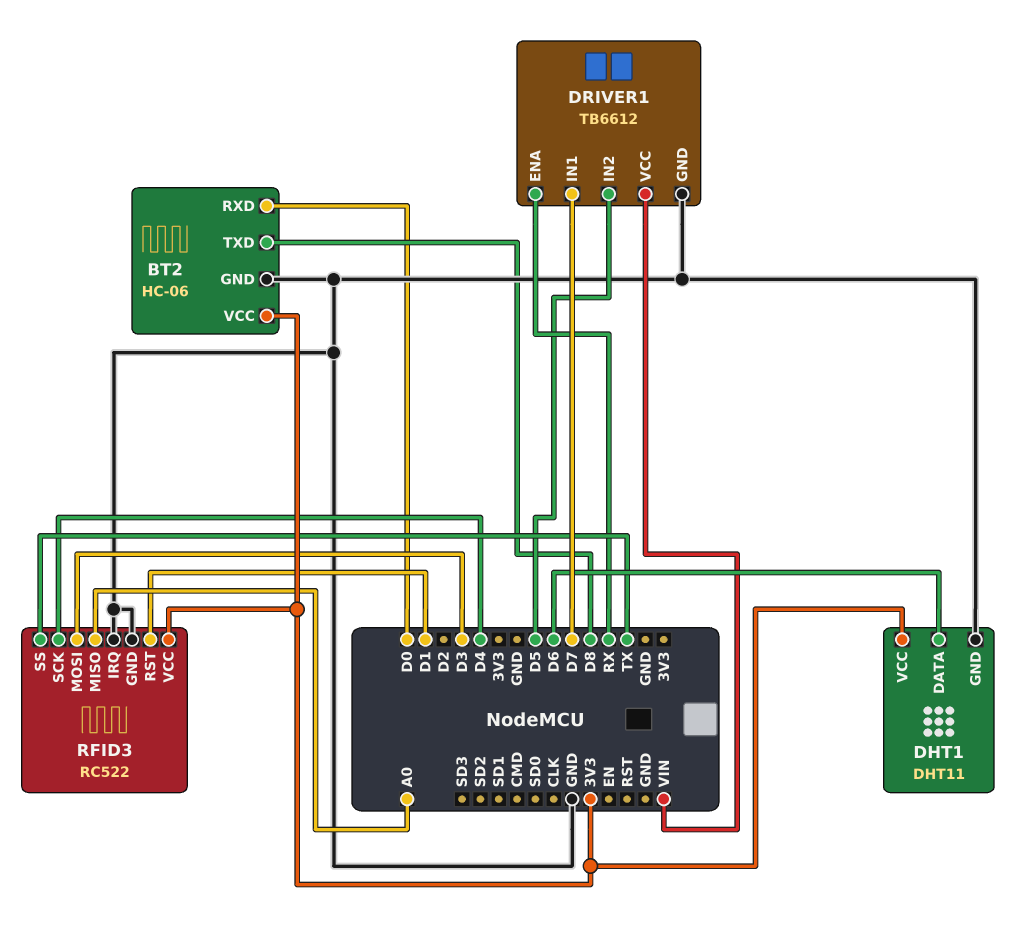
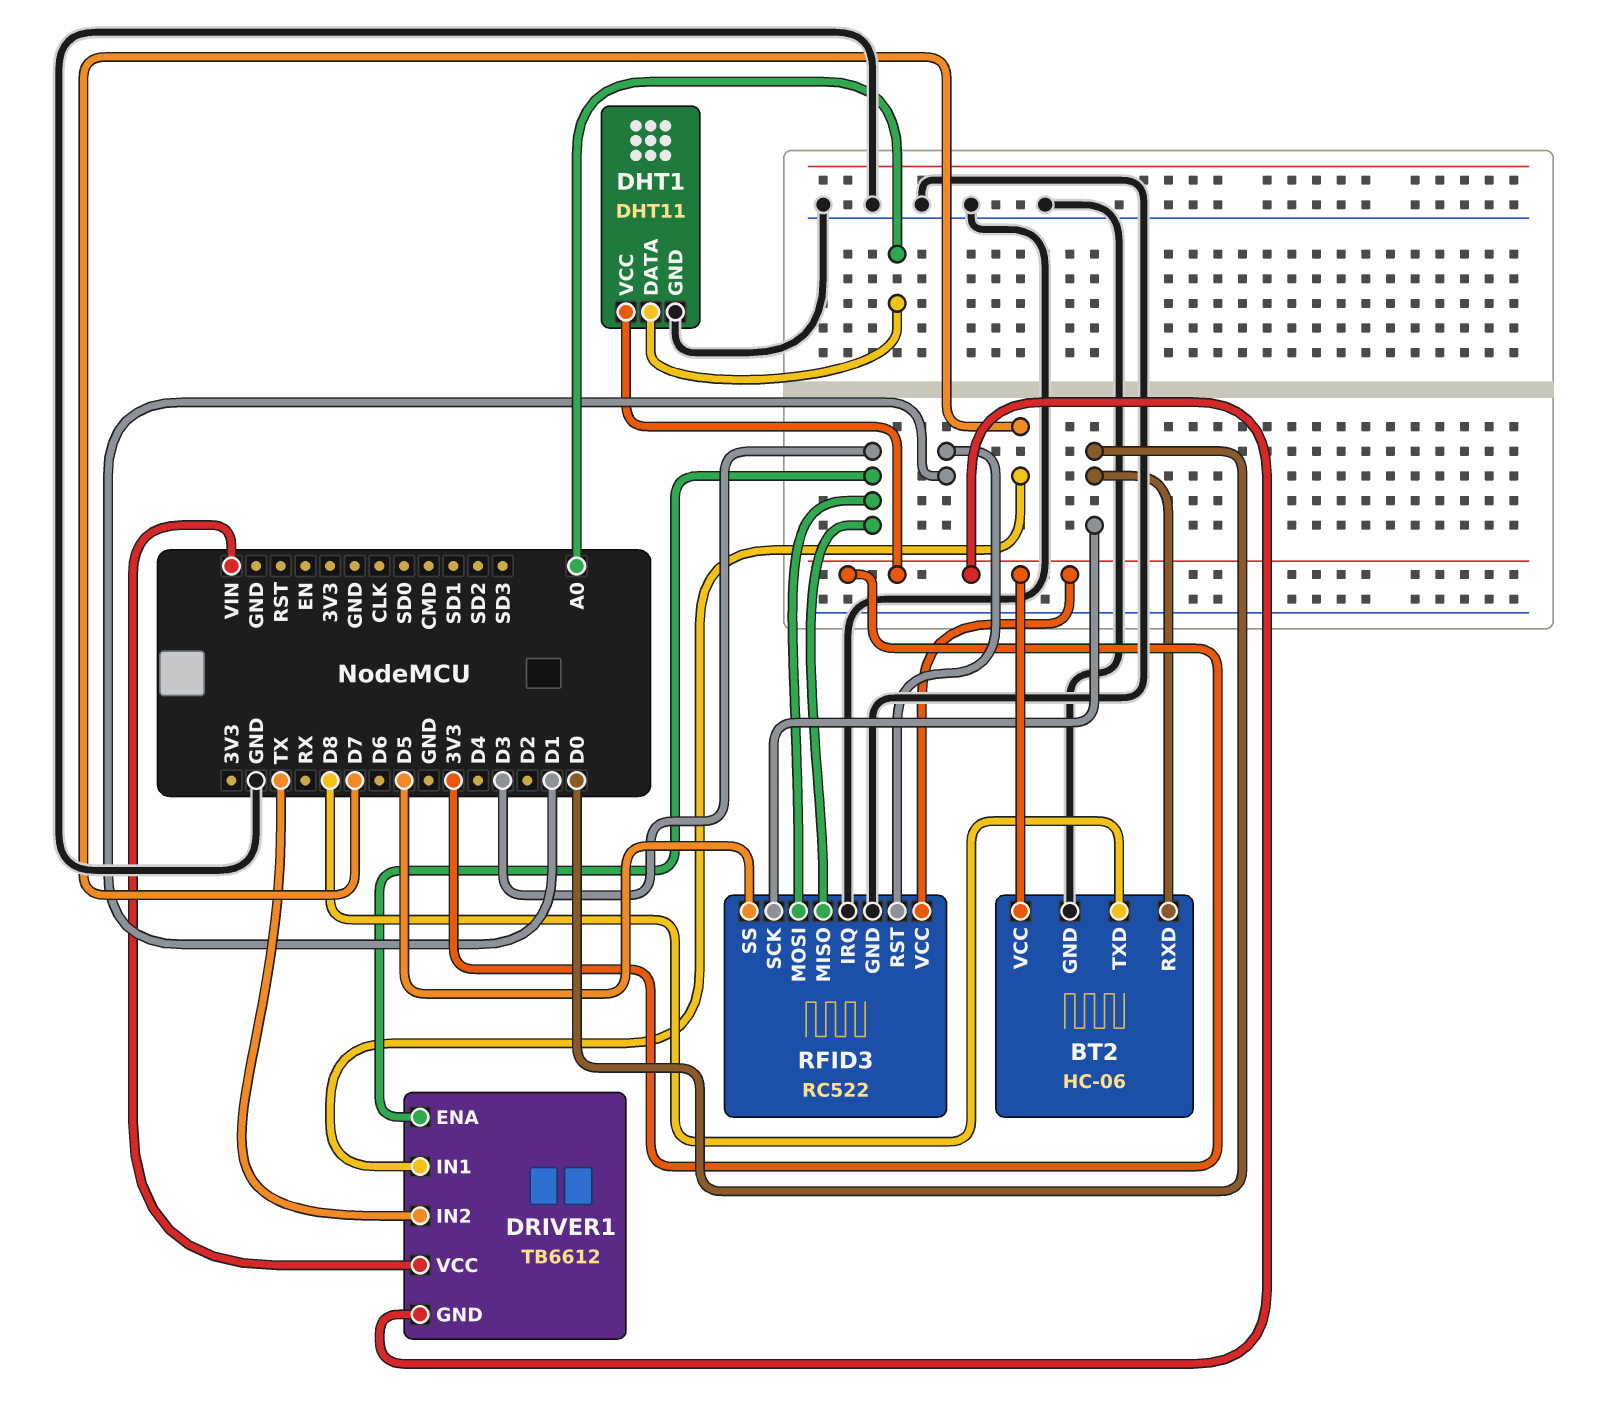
DHT1 pin DATA: D6 -> A0
DRIVER1 pin ENA: RX -> D3
DRIVER1 pin GND: GND -> 3V3
DRIVER1 pin IN2: D5 -> TX
RFID3 pin MISO: A0 -> D3
RFID3 pin SCK: D4 -> D0
RFID3 pin SS: TX -> D5

